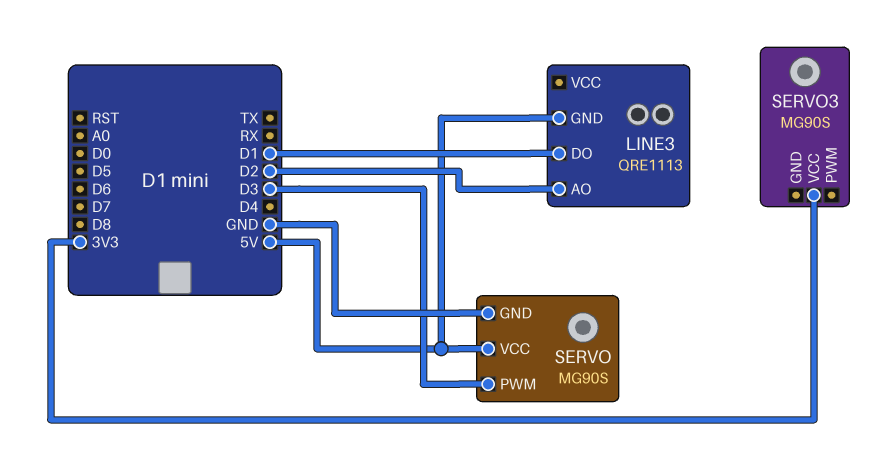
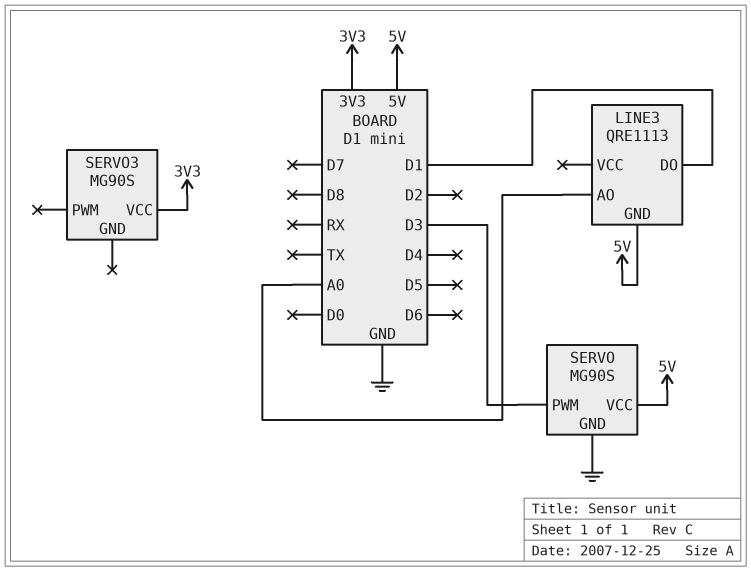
LINE3 pin AO: D2 -> A0

